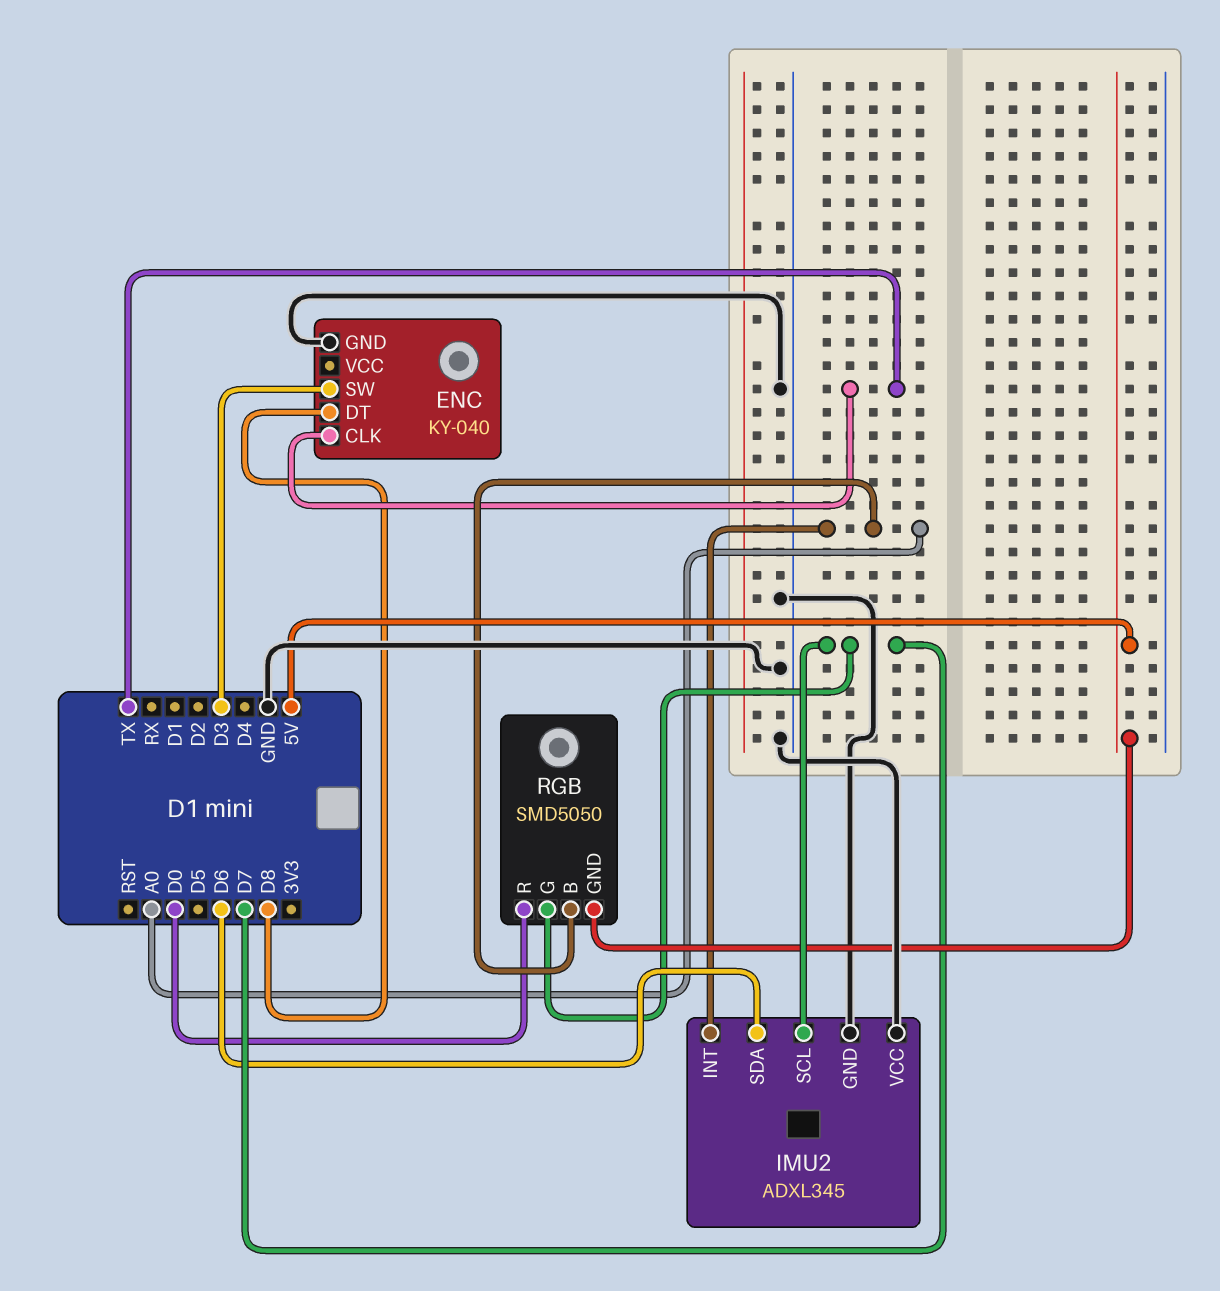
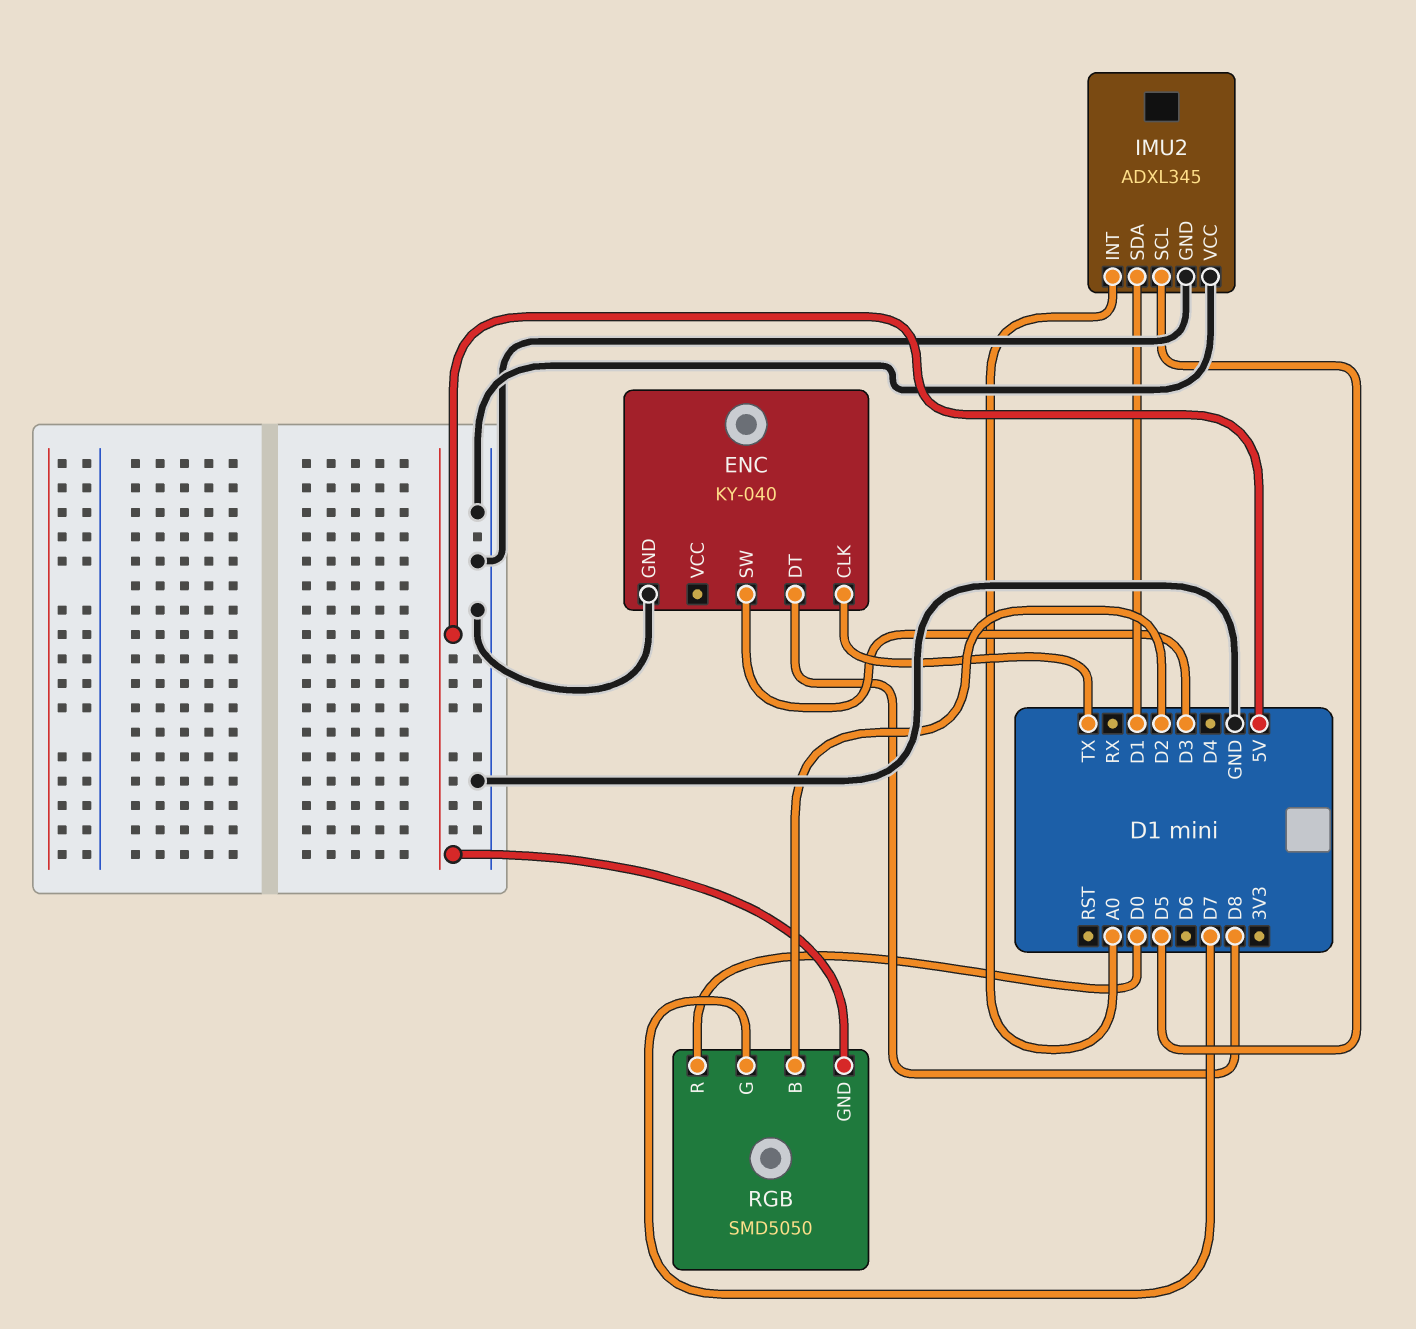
IMU2 pin SCL: D7 -> D5
IMU2 pin SDA: D6 -> D1
RGB pin B: A0 -> D2

